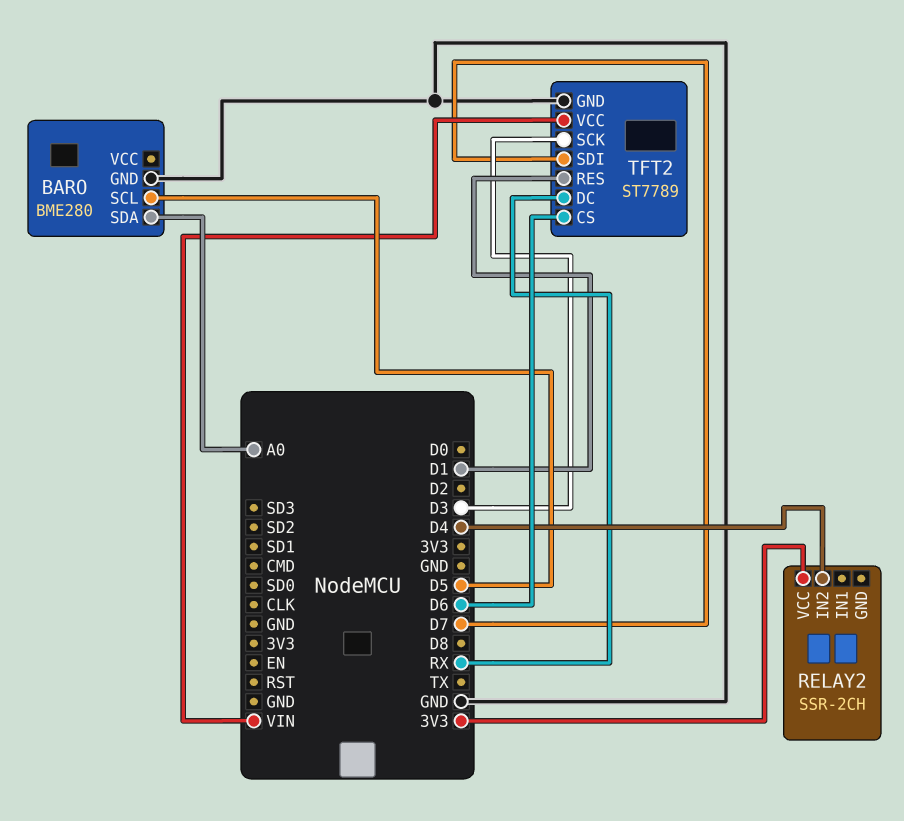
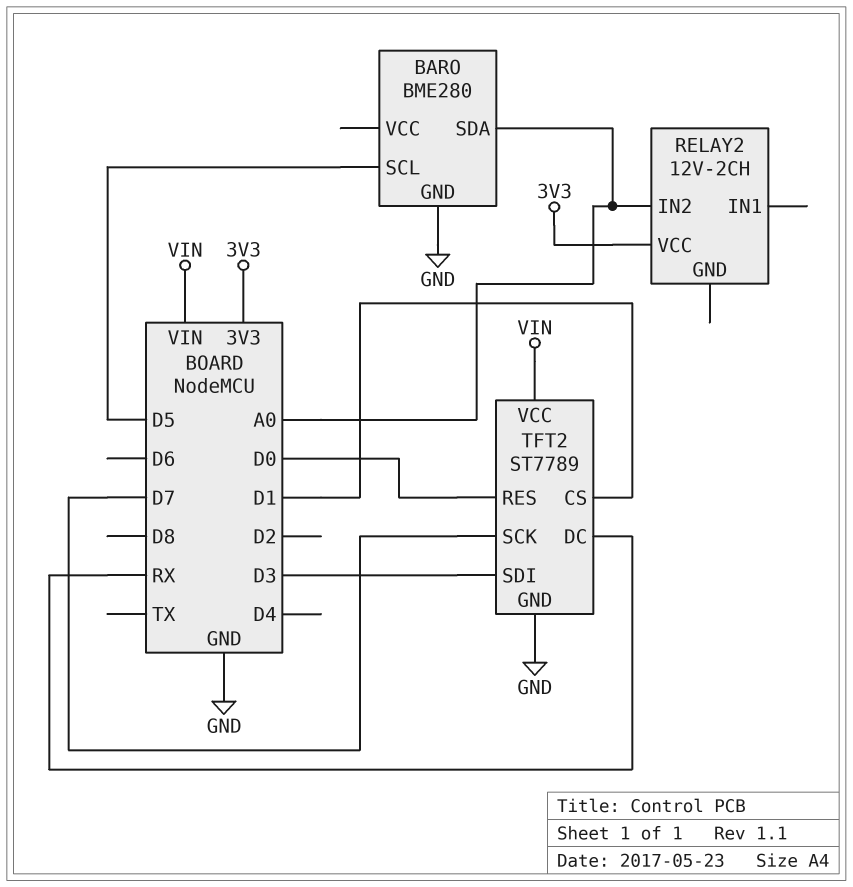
RELAY2: SSR-2CH -> 12V-2CH
RELAY2 pin IN2: D4 -> A0
TFT2 pin CS: D6 -> D1
TFT2 pin RES: D1 -> D0
TFT2 pin SCK: D3 -> D7
TFT2 pin SDI: D7 -> D3

